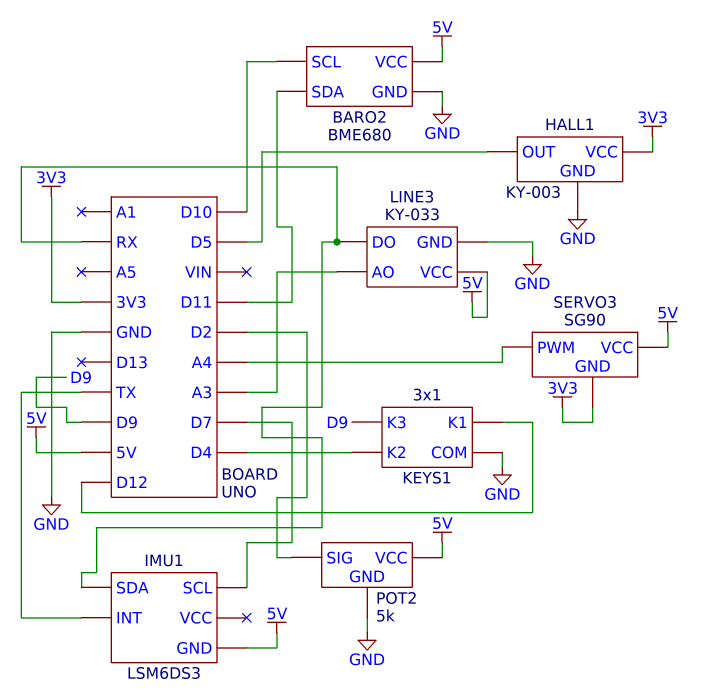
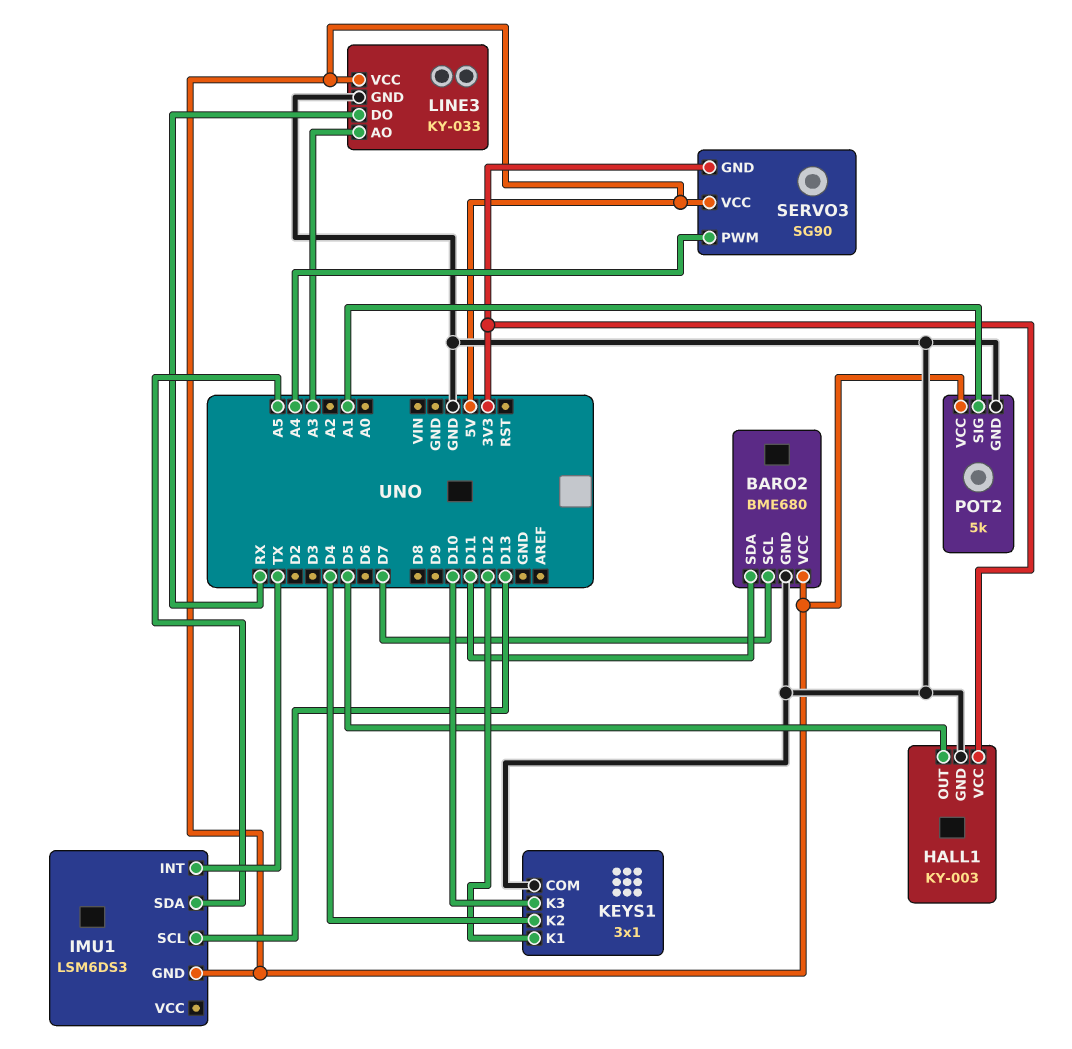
BARO2 pin SCL: D10 -> D7
IMU1 pin SCL: D7 -> D13
IMU1 pin SDA: RX -> A5
KEYS1 pin K3: D9 -> D10
POT2 pin SIG: D2 -> A1

